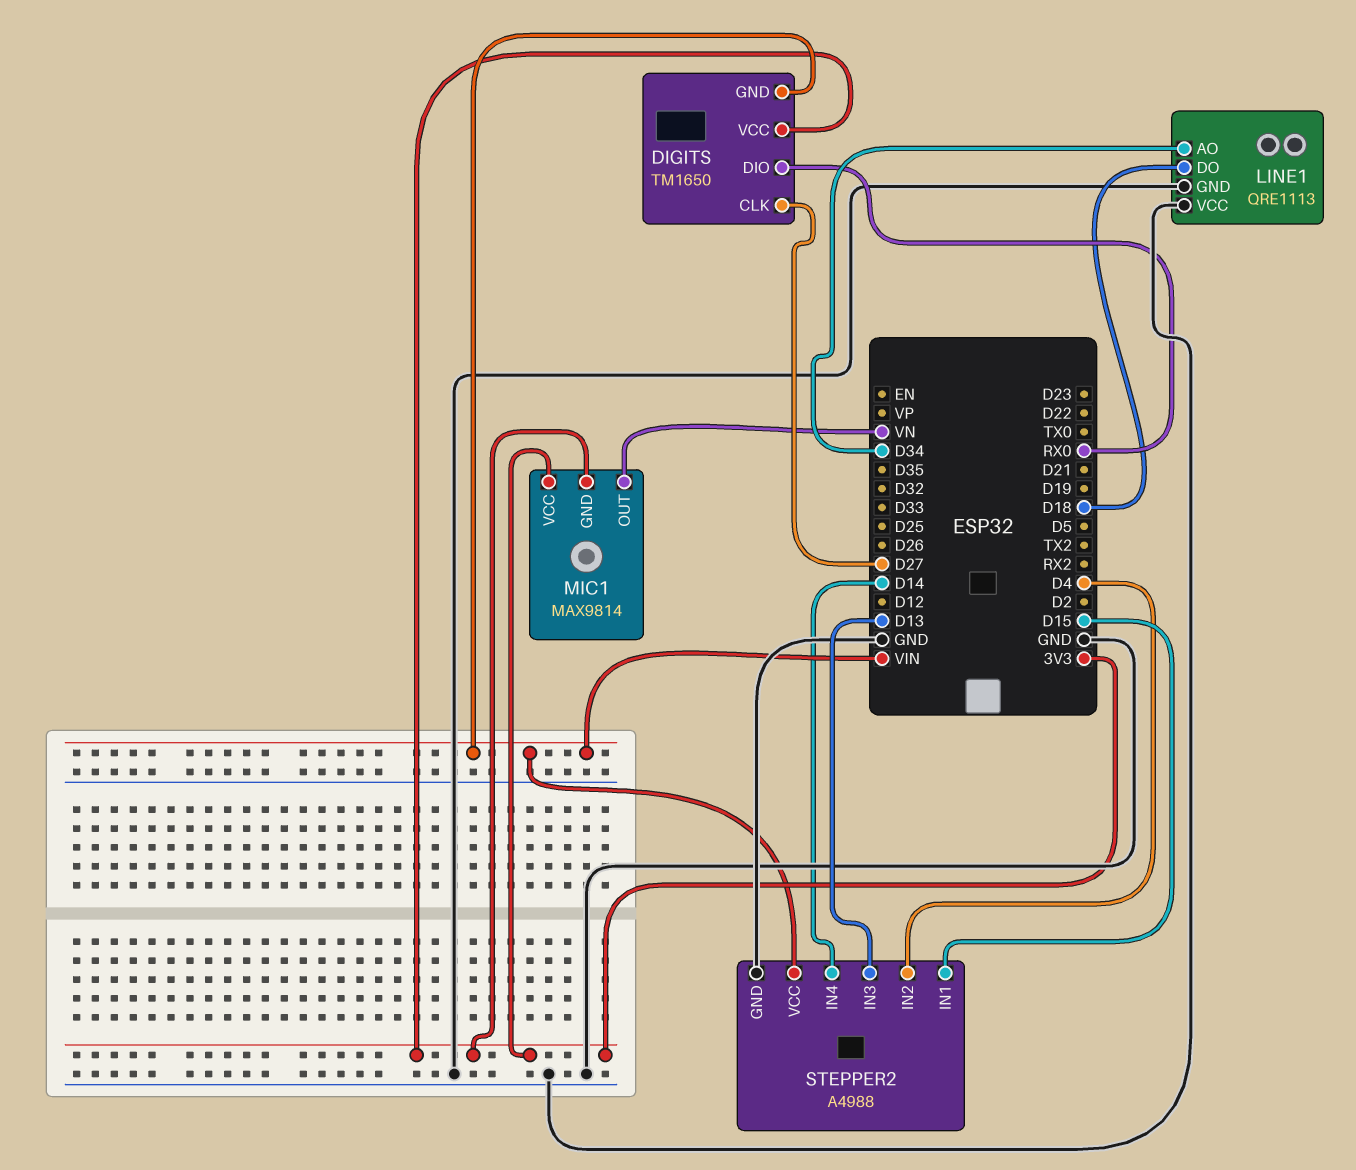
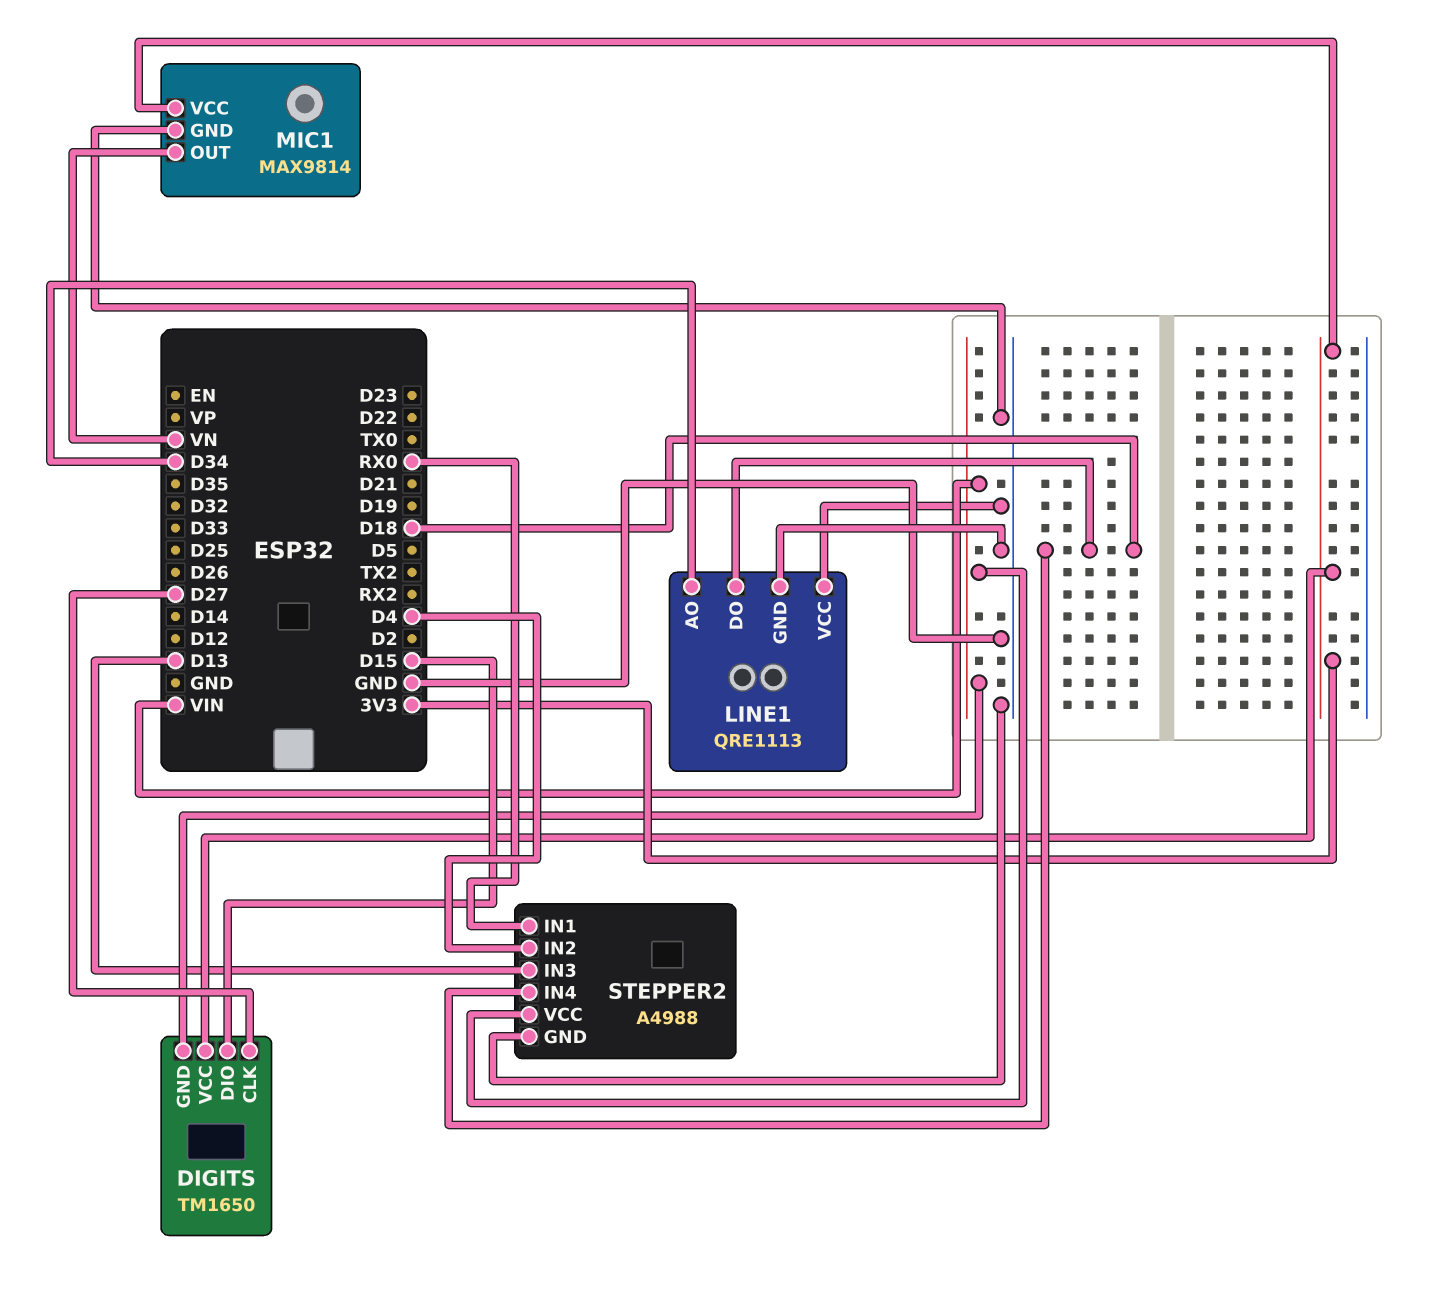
DIGITS pin DIO: RX0 -> D15
MIC1 pin GND: 3V3 -> GND
STEPPER2 pin IN1: D15 -> RX0
STEPPER2 pin IN4: D14 -> D18

